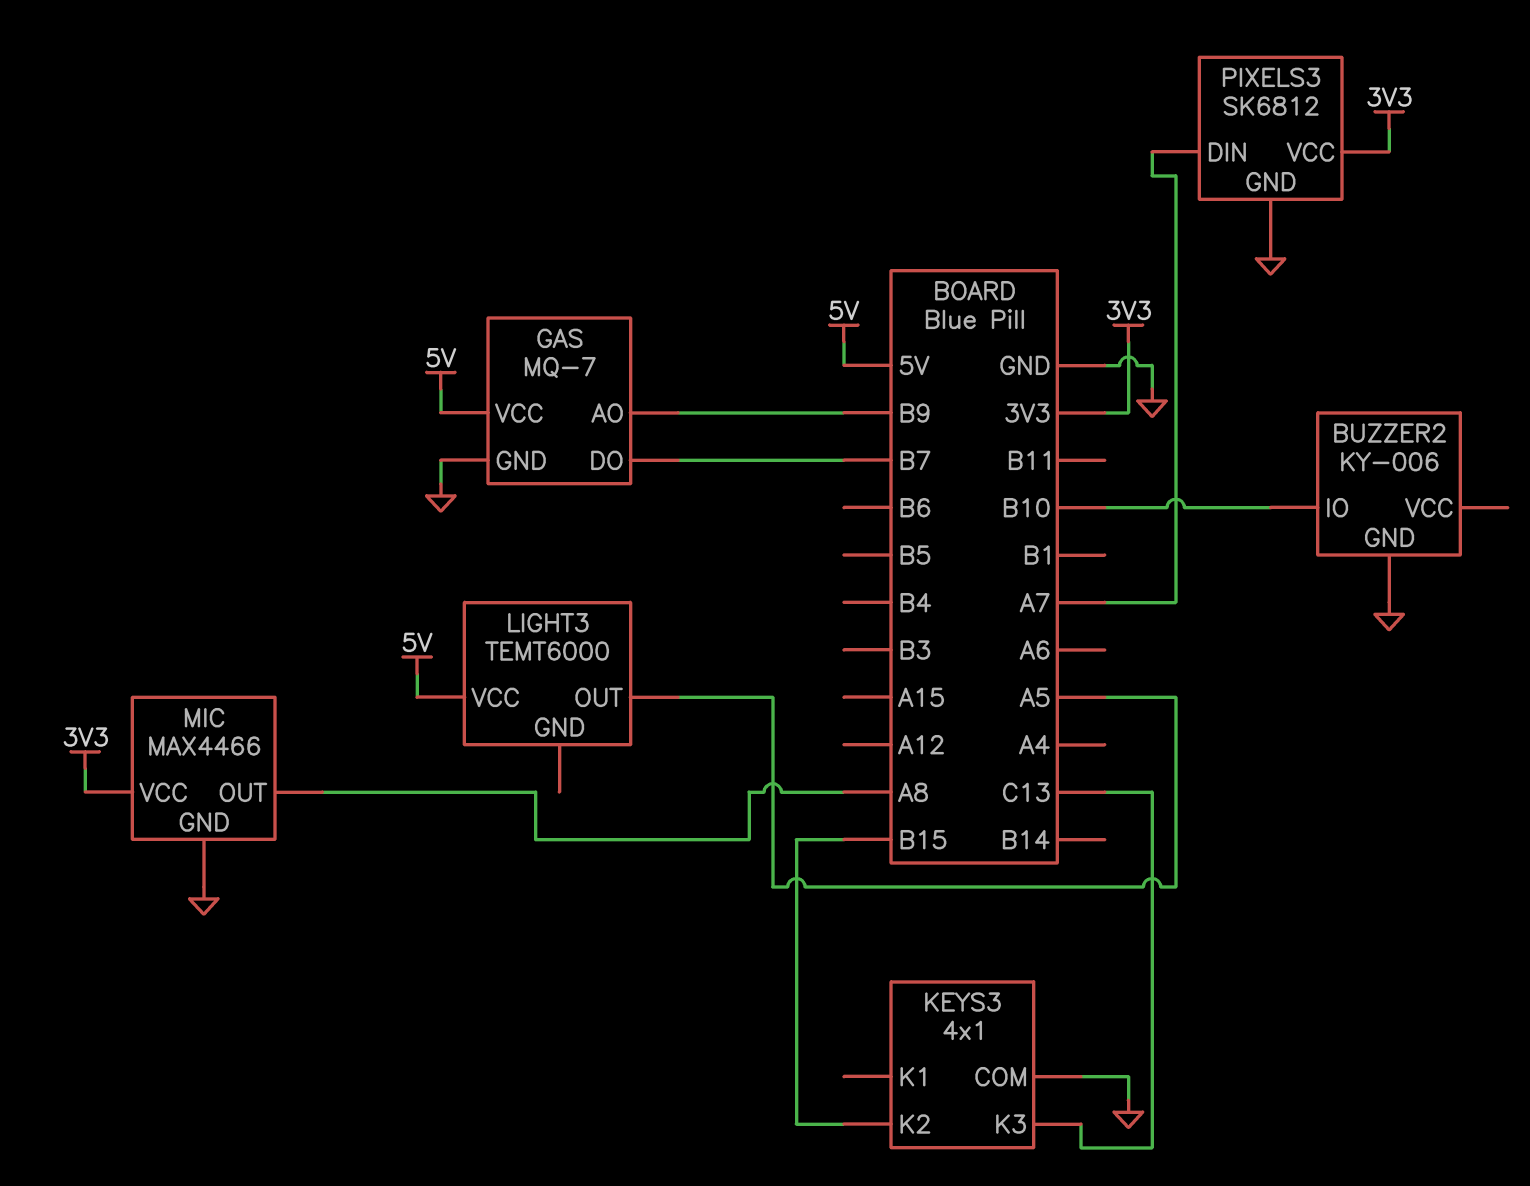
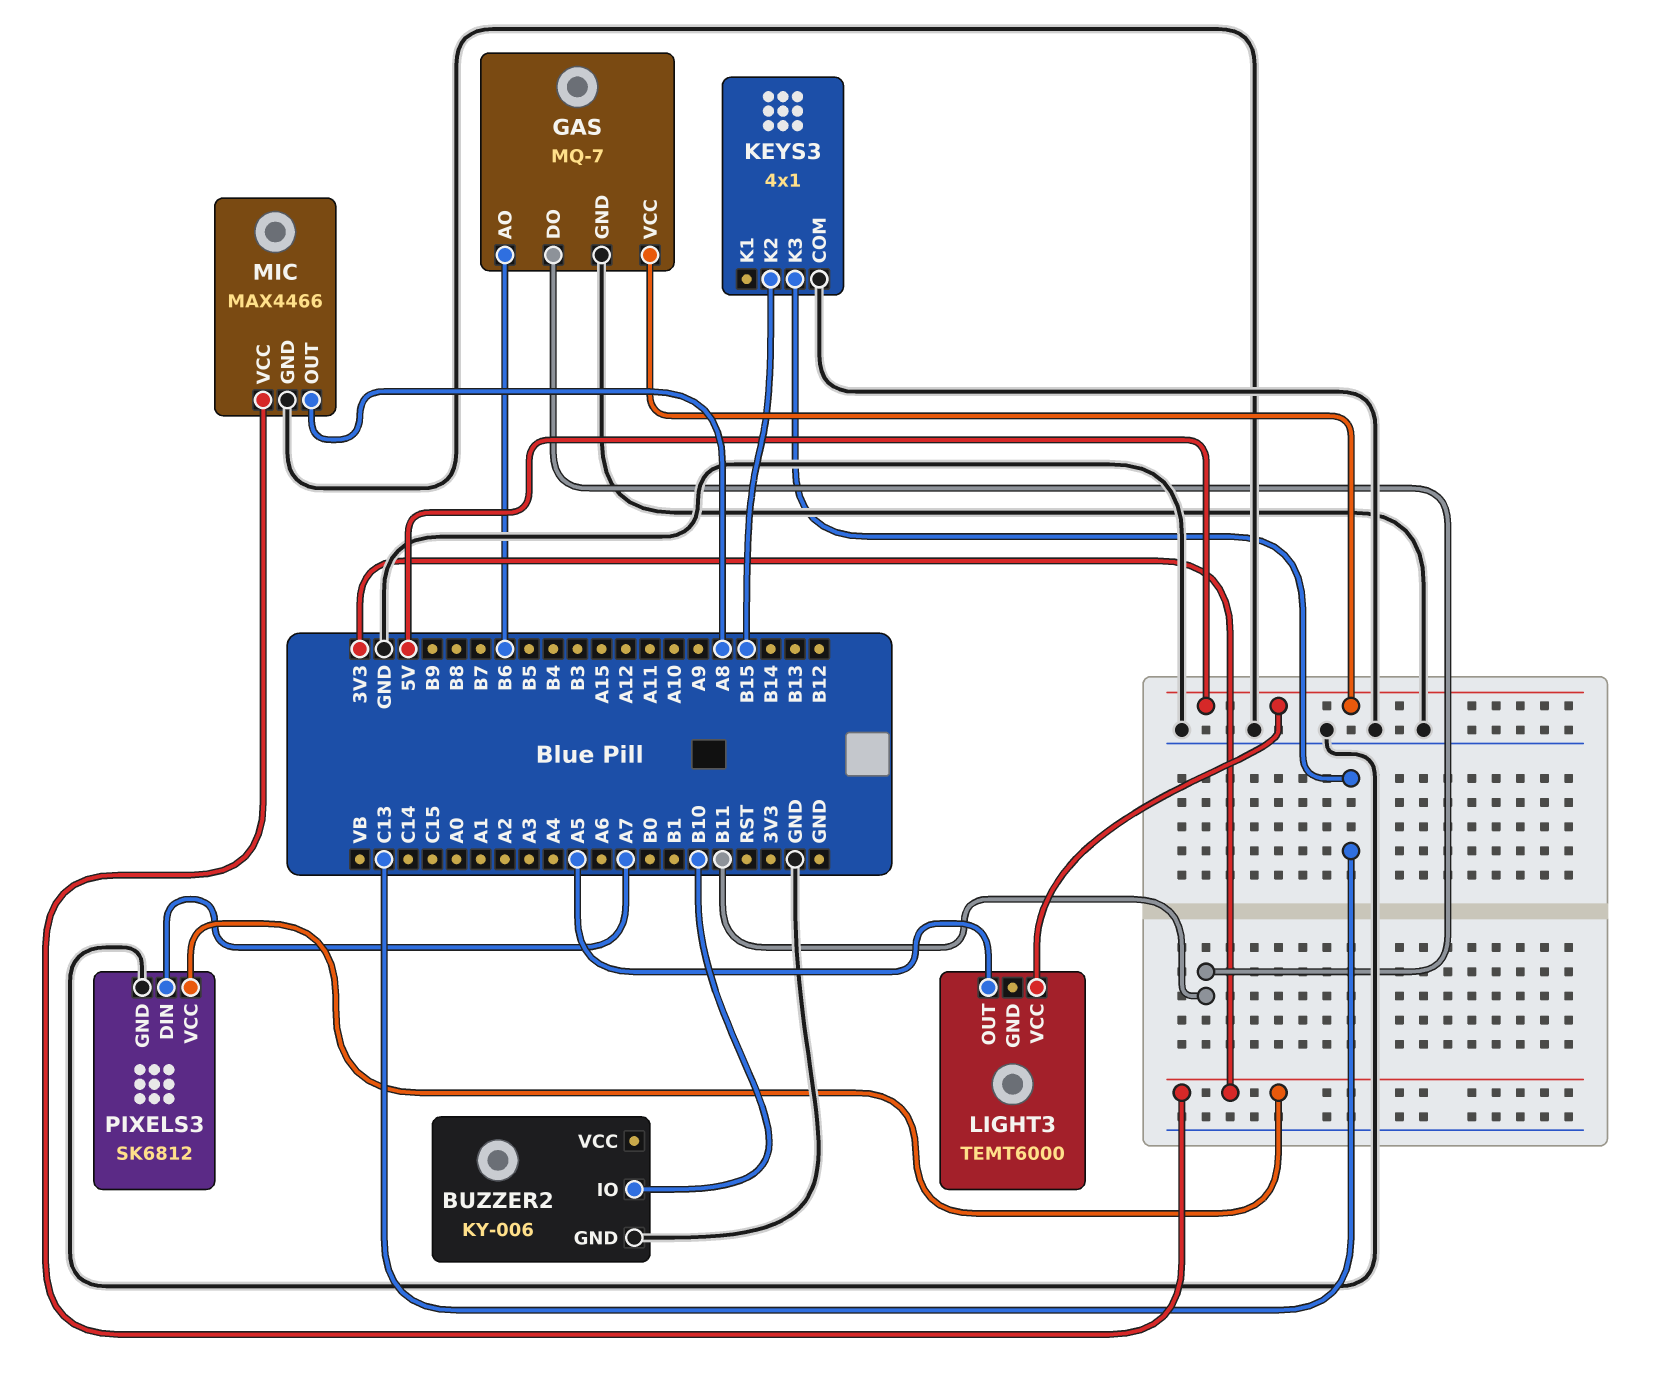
GAS pin AO: B9 -> B6
GAS pin DO: B7 -> B11

